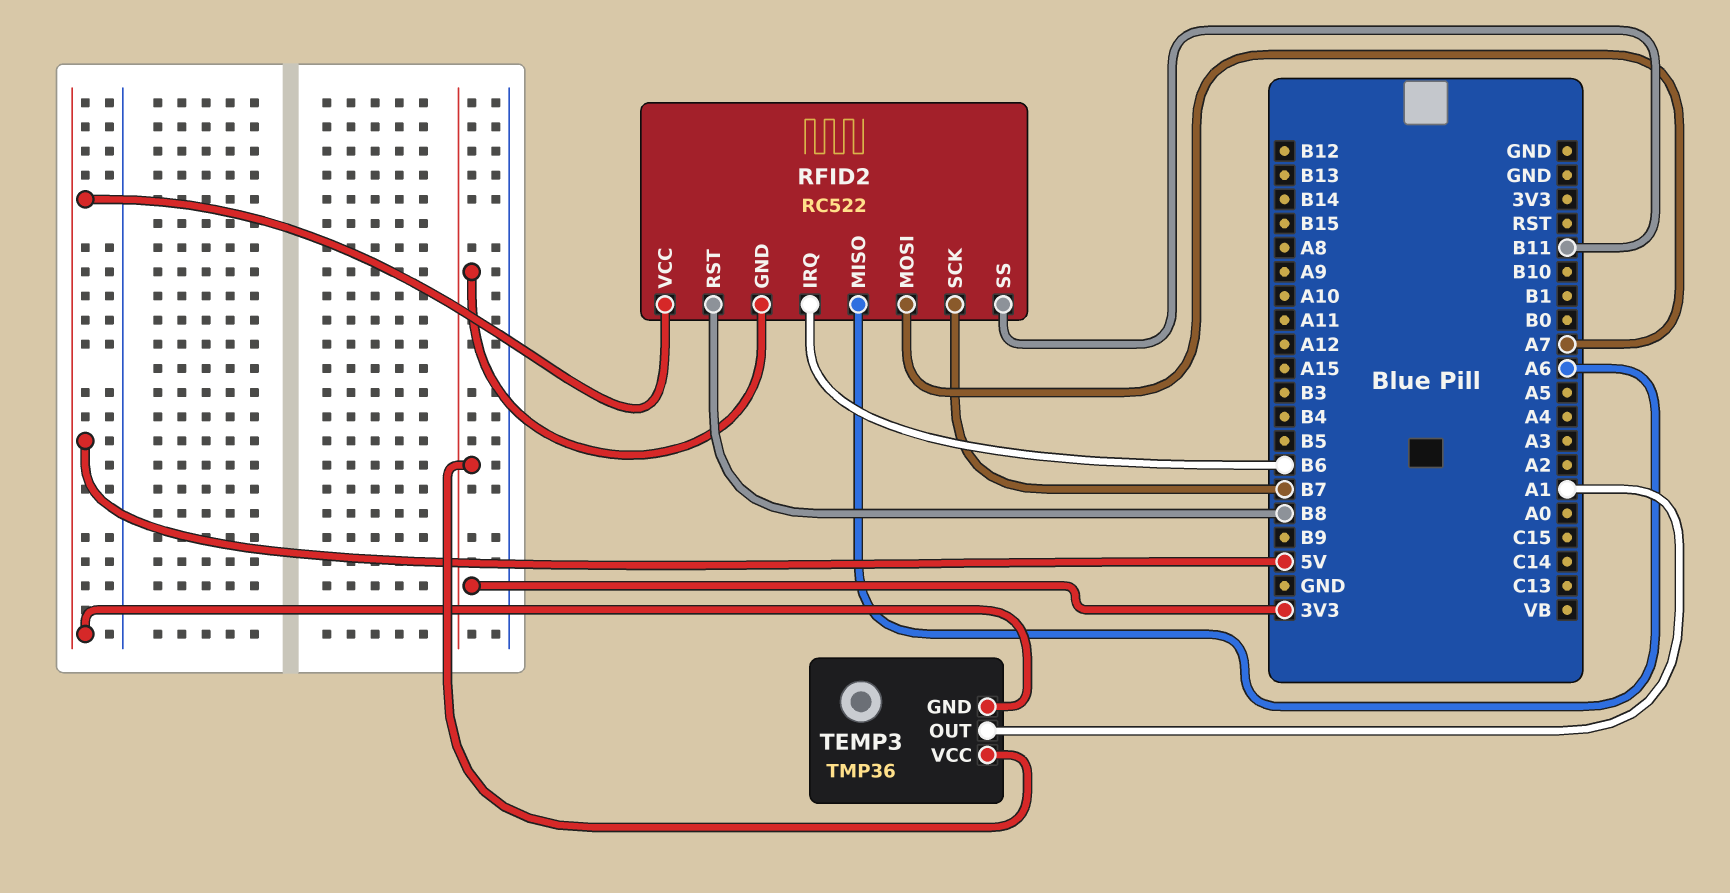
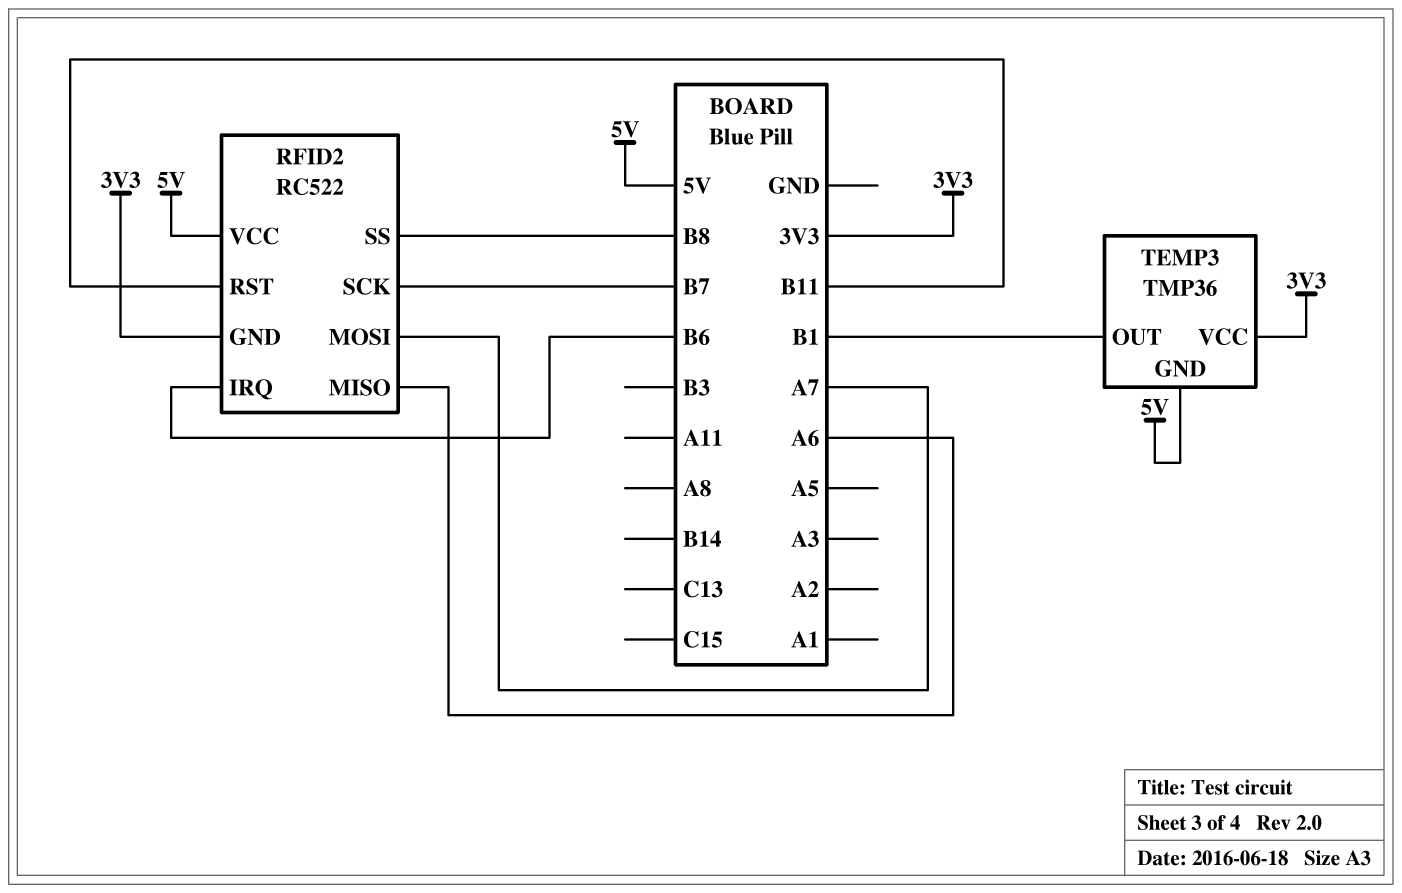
RFID2 pin RST: B8 -> B11
RFID2 pin SS: B11 -> B8
TEMP3 pin OUT: A1 -> B1

